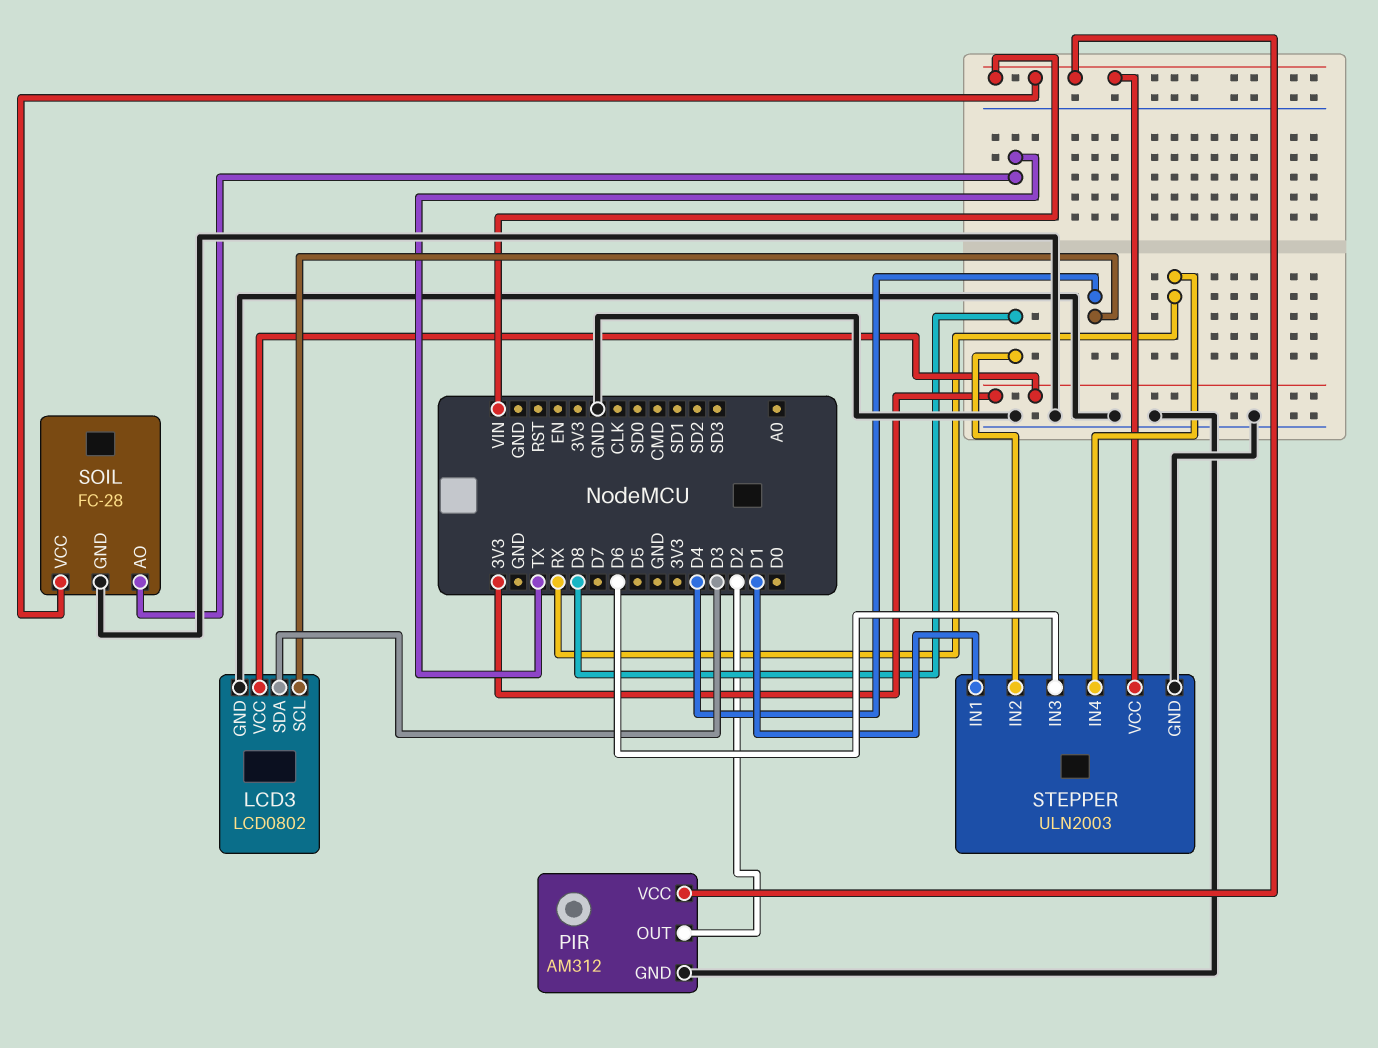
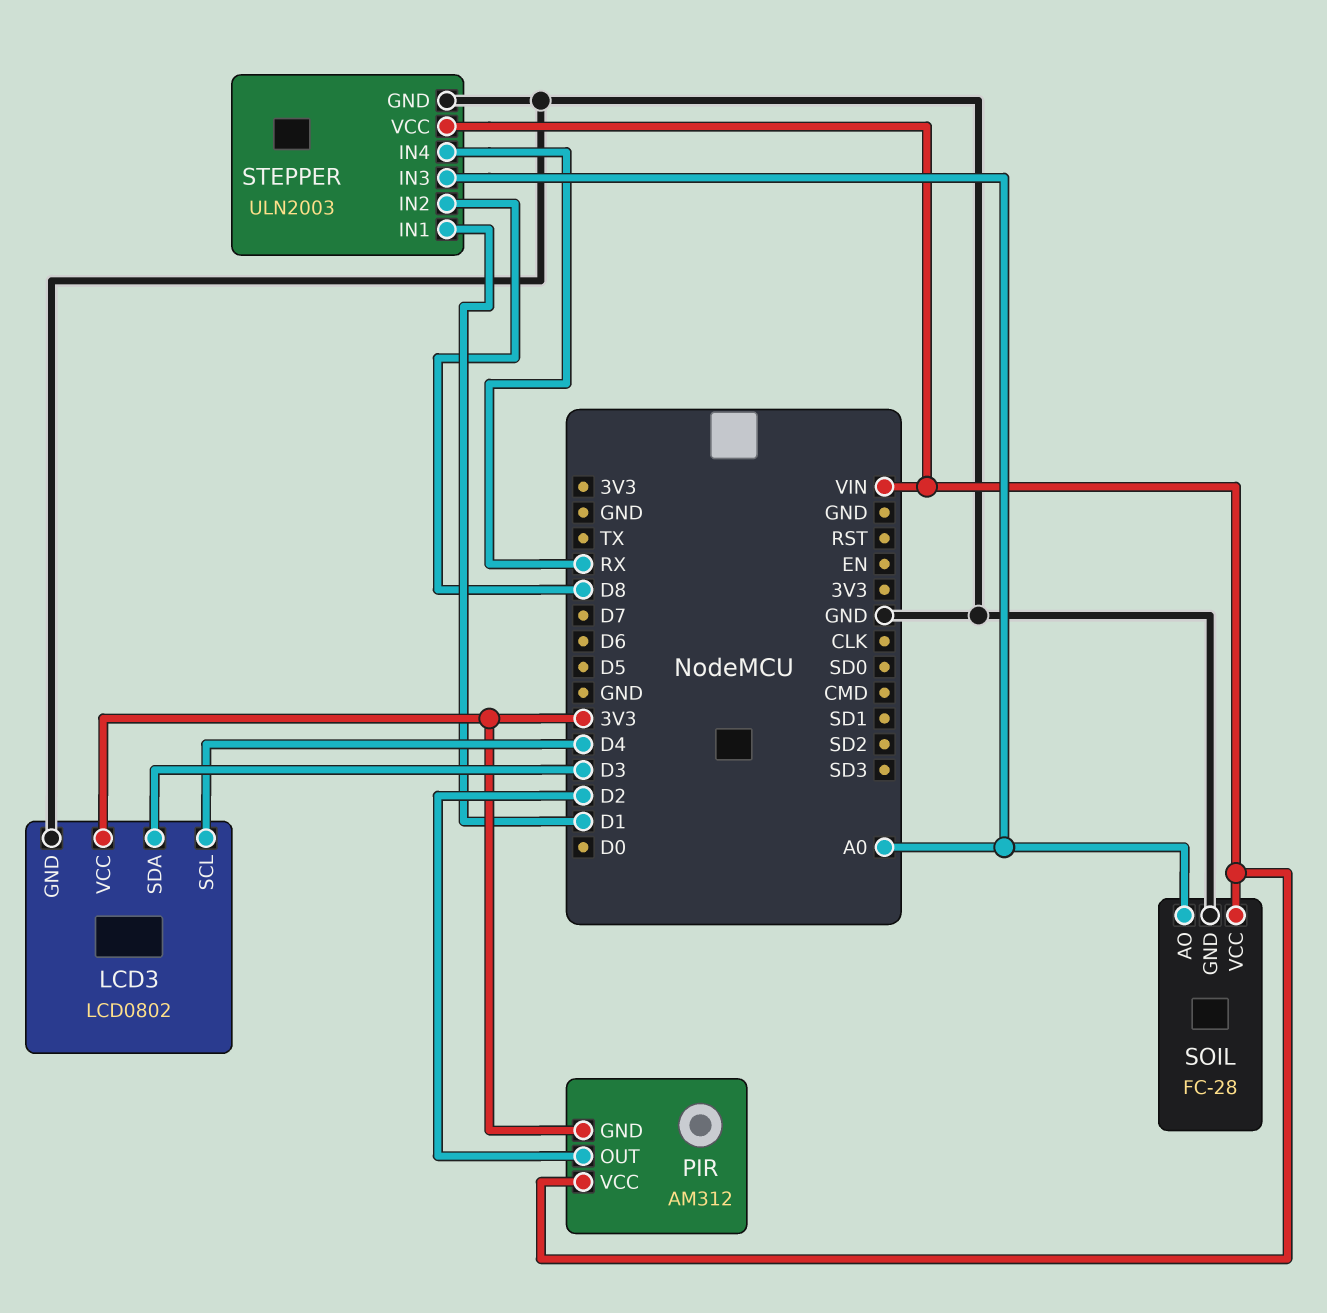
PIR pin GND: GND -> 3V3
SOIL pin AO: TX -> A0
STEPPER pin IN3: D6 -> A0

